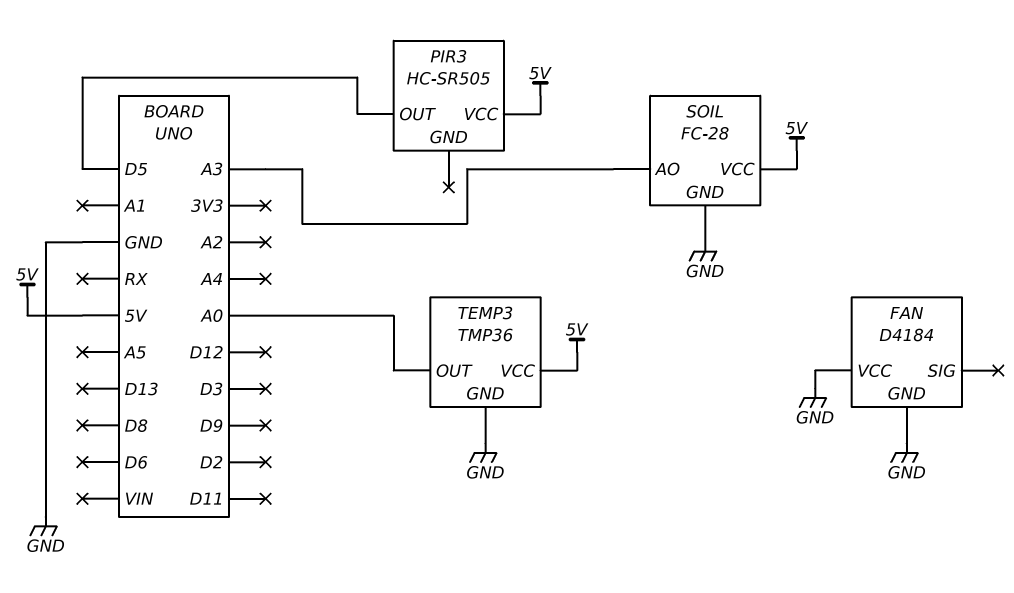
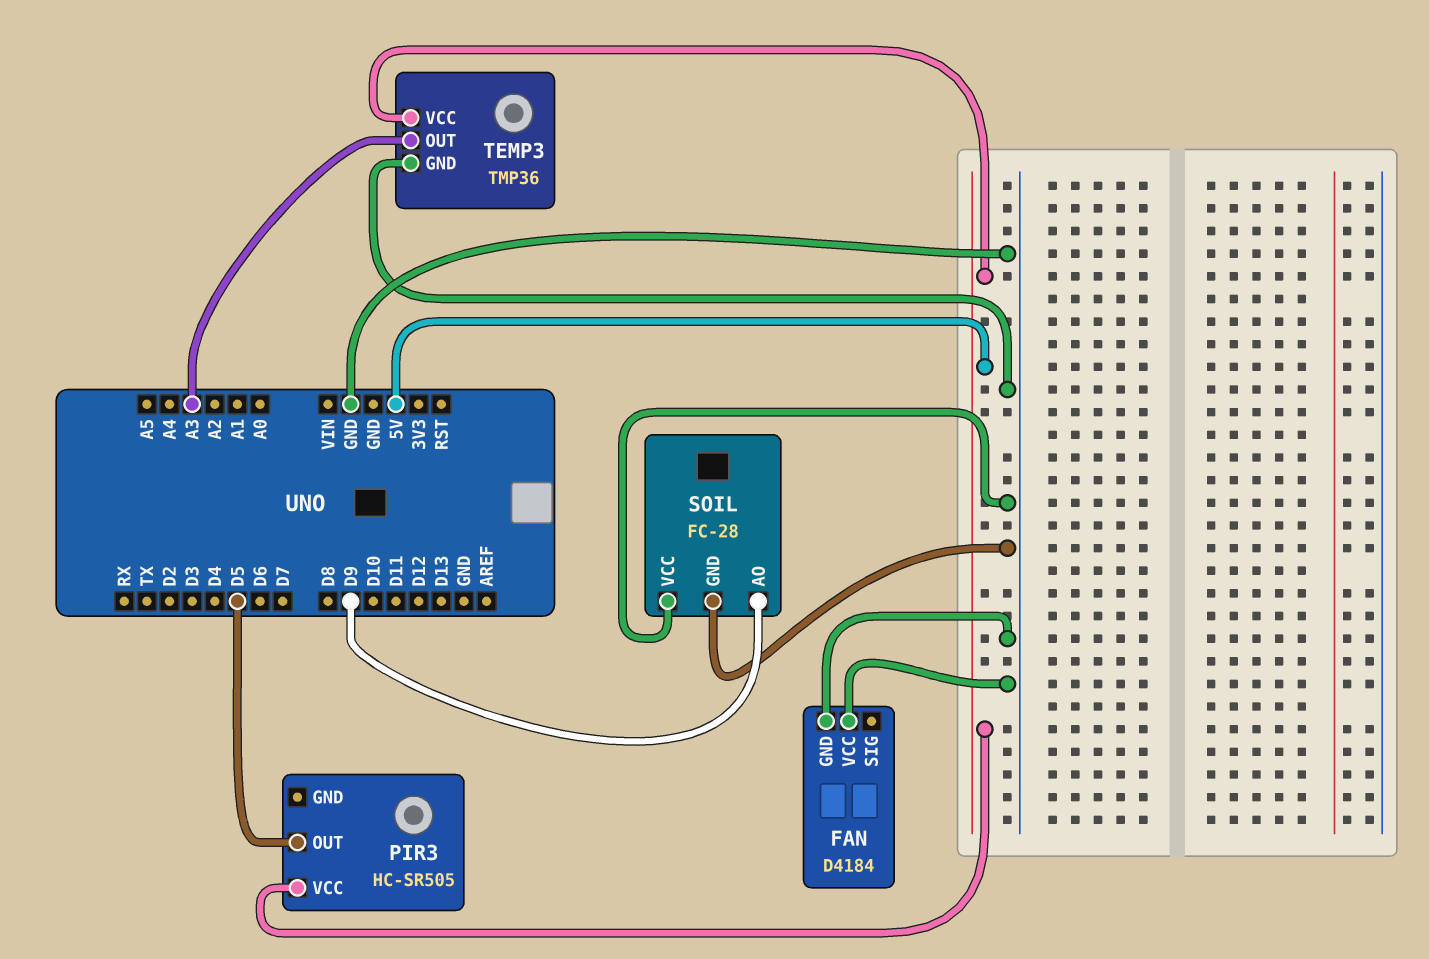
SOIL pin AO: A3 -> D9
SOIL pin VCC: 5V -> GND
TEMP3 pin OUT: A0 -> A3

